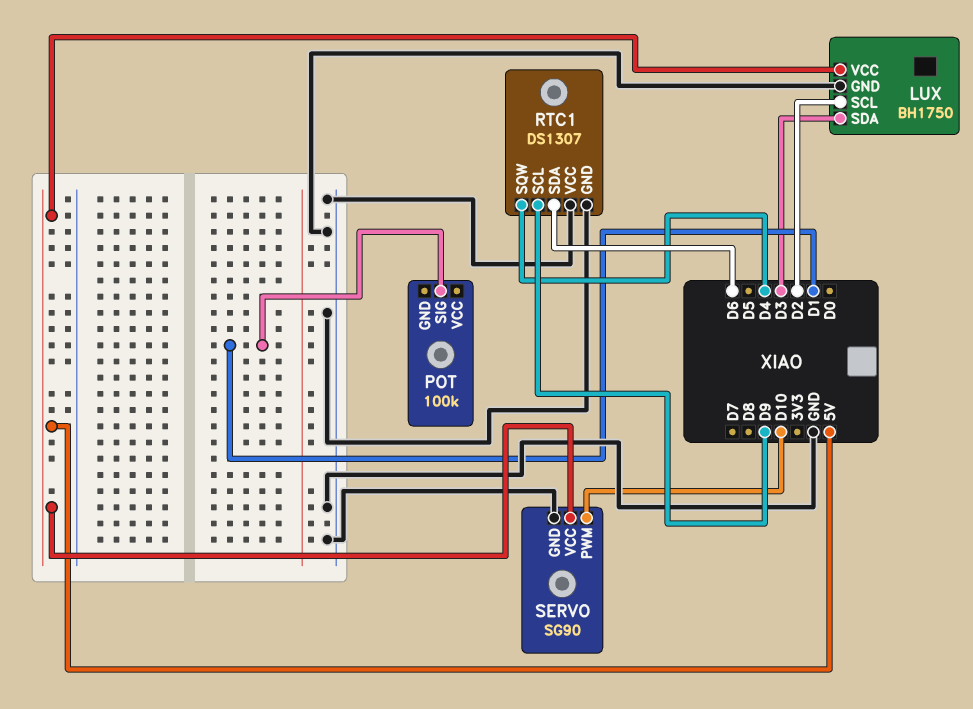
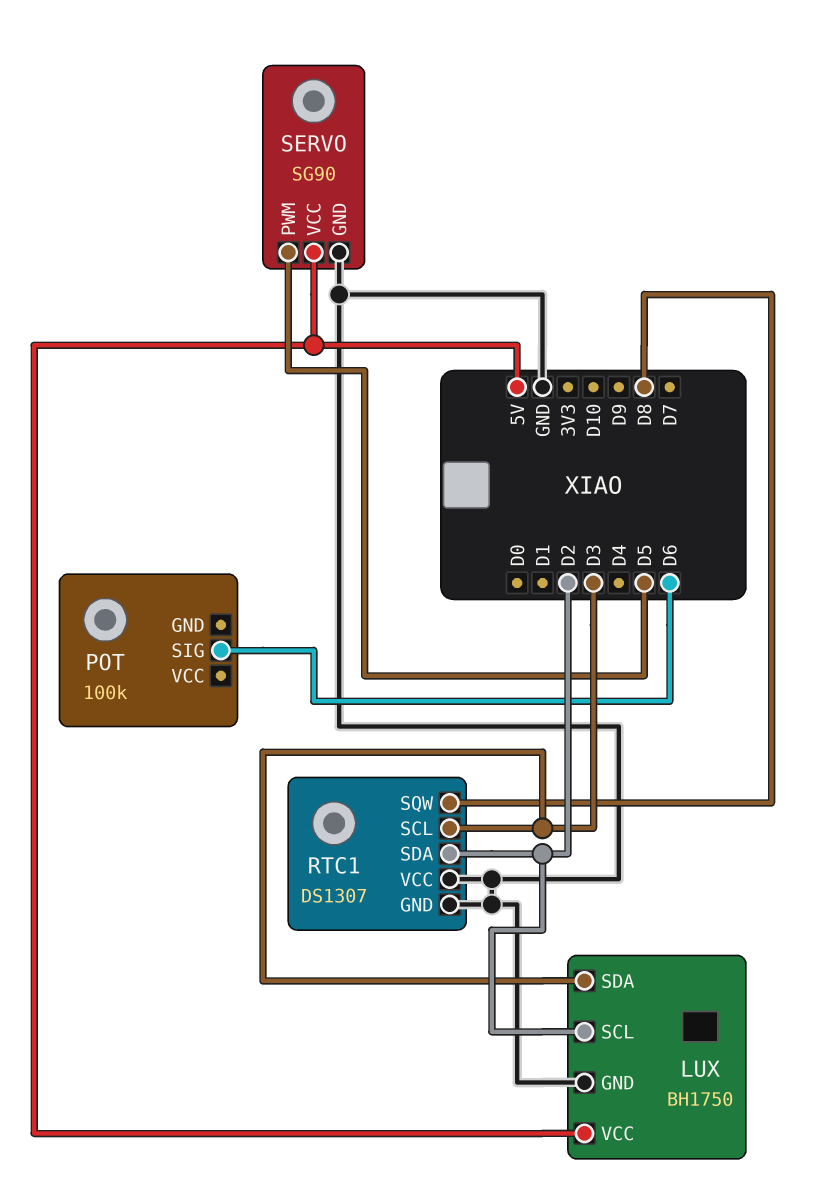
POT pin SIG: D1 -> D6
RTC1 pin SCL: D9 -> D3
RTC1 pin SDA: D6 -> D2
RTC1 pin SQW: D4 -> D8
SERVO pin PWM: D10 -> D5

